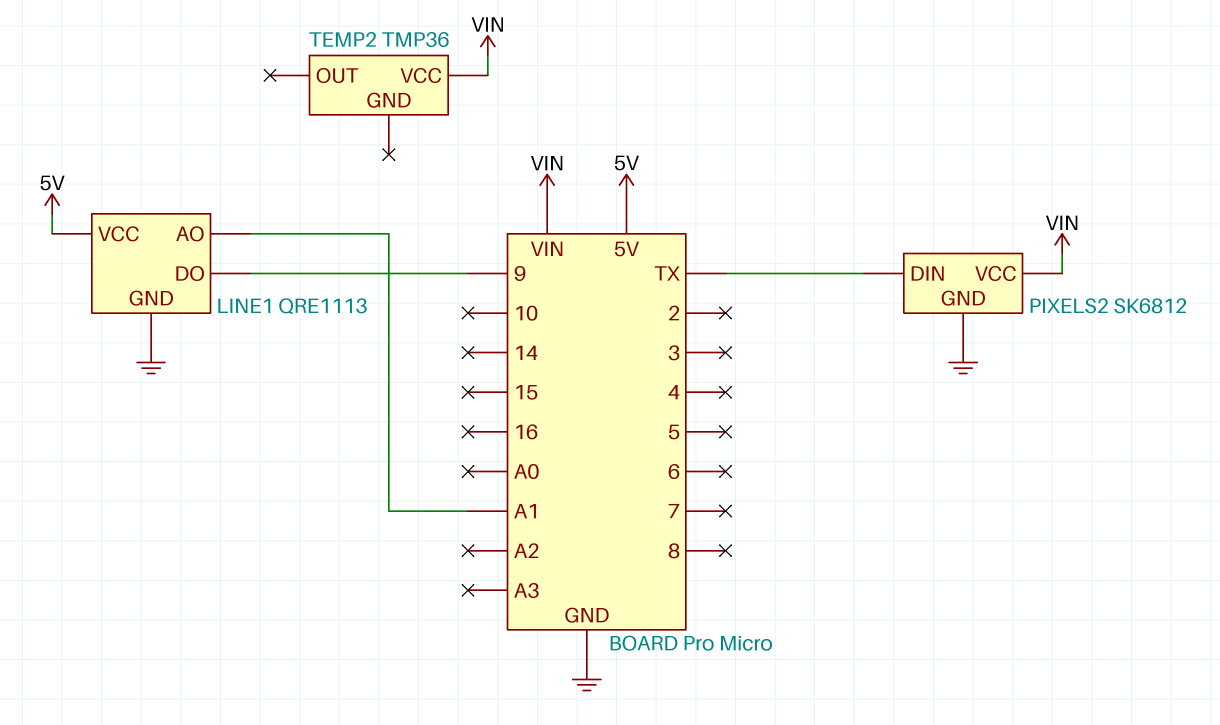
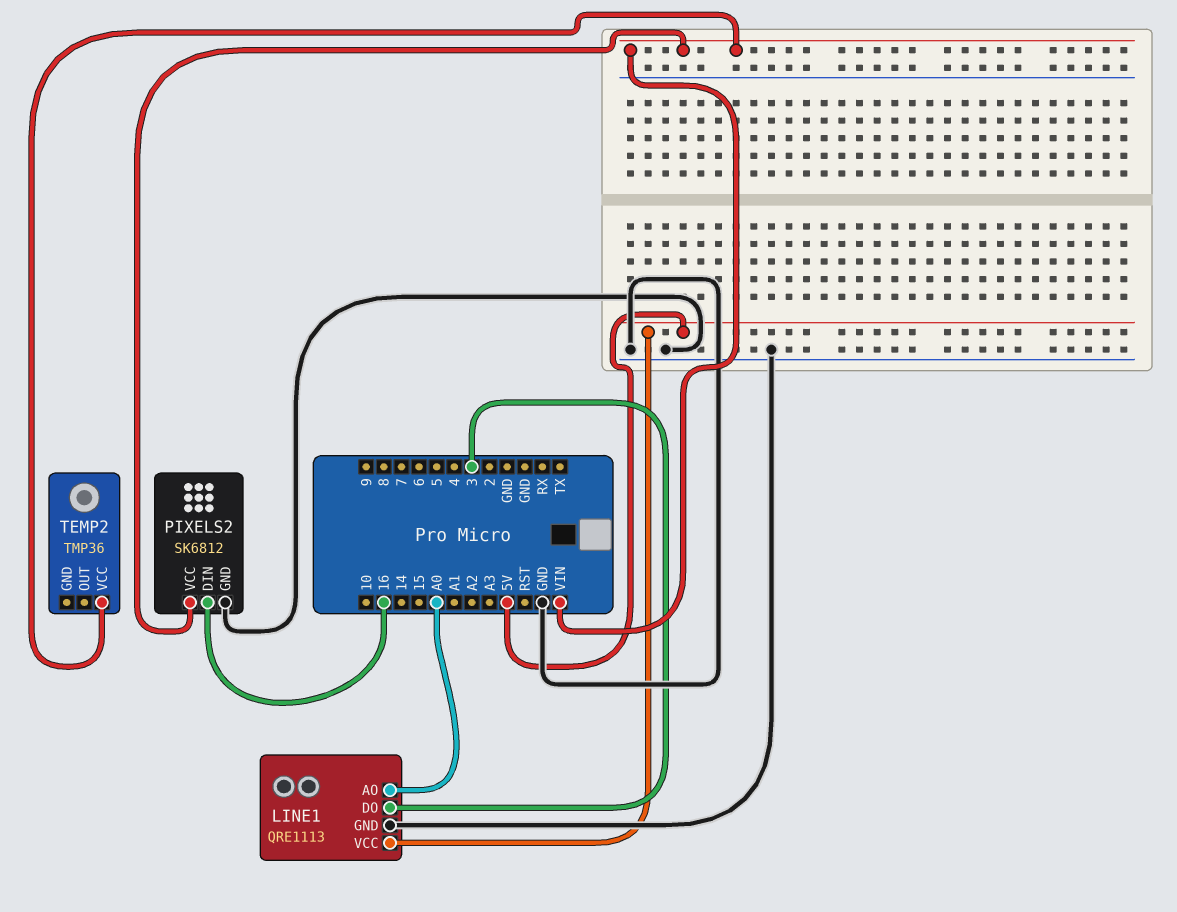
LINE1 pin AO: A1 -> A0
LINE1 pin DO: 9 -> 3
PIXELS2 pin DIN: TX -> 16

